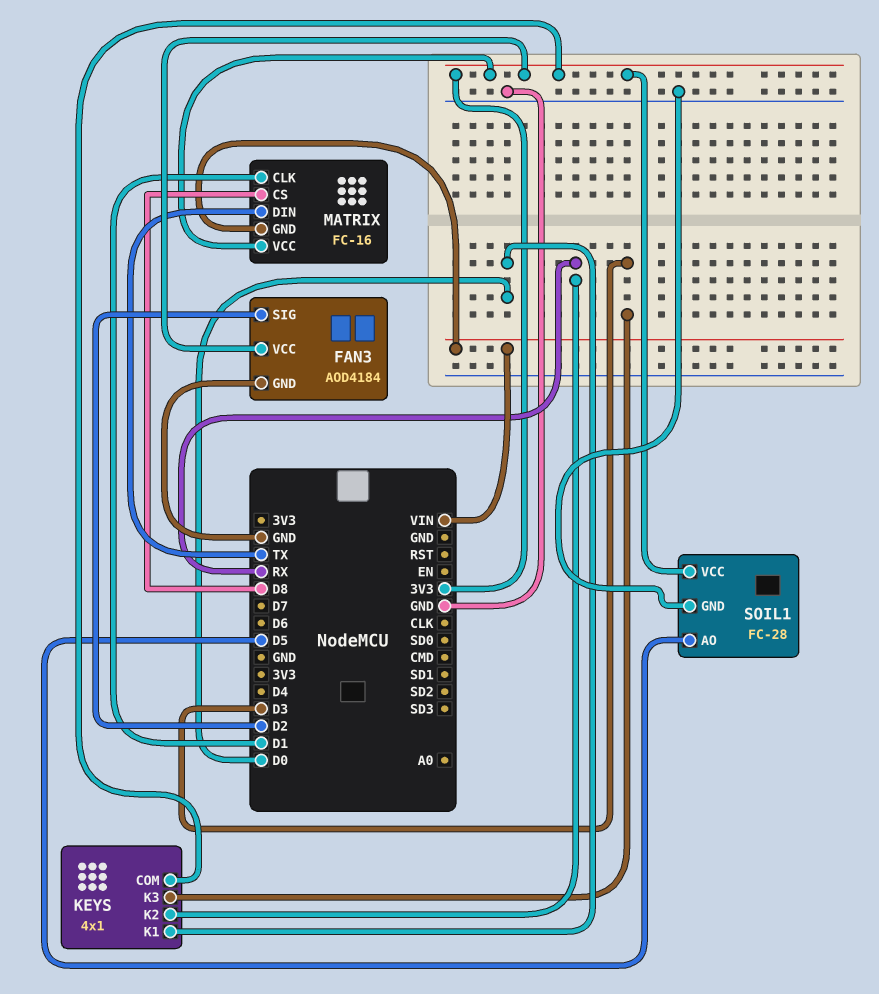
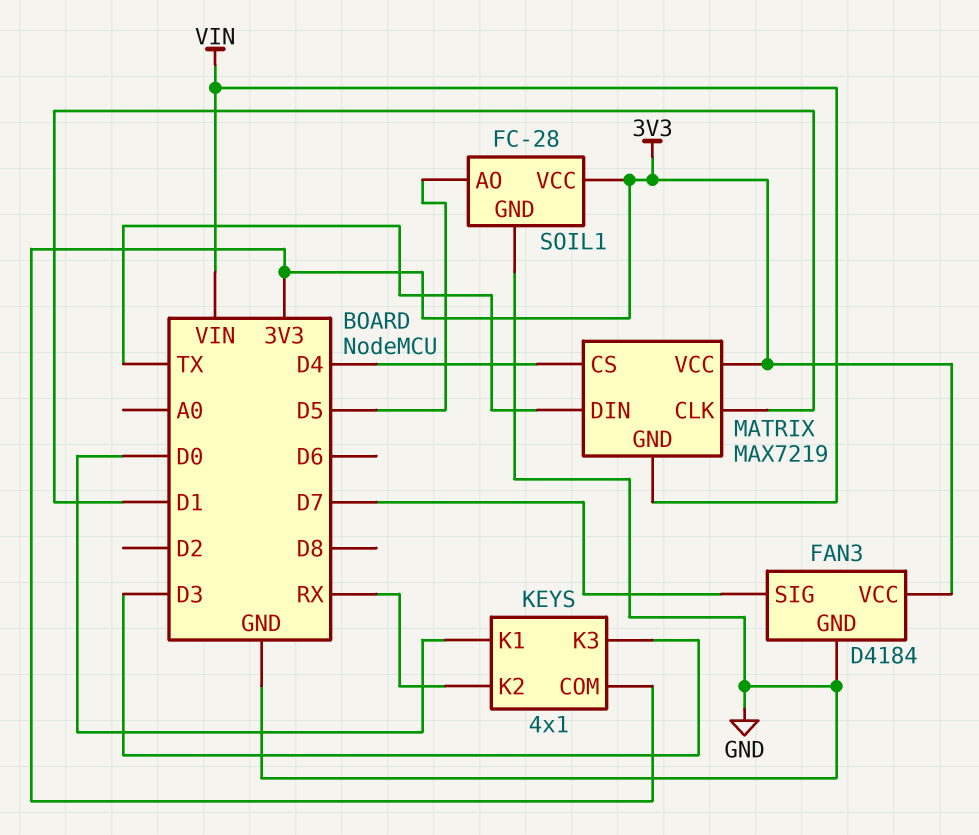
FAN3: AOD4184 -> D4184
FAN3 pin SIG: D2 -> D7
MATRIX: FC-16 -> MAX7219
MATRIX pin CS: D8 -> D4

